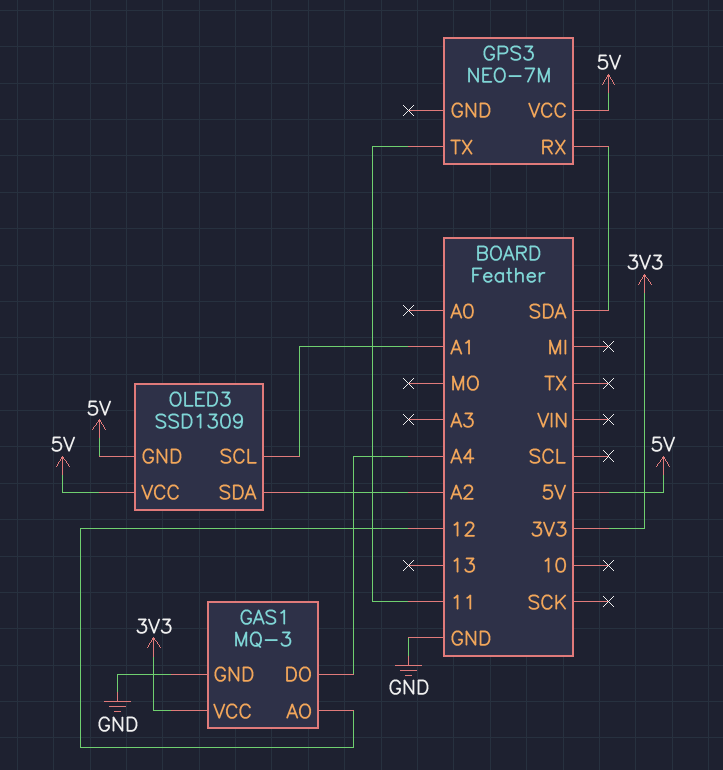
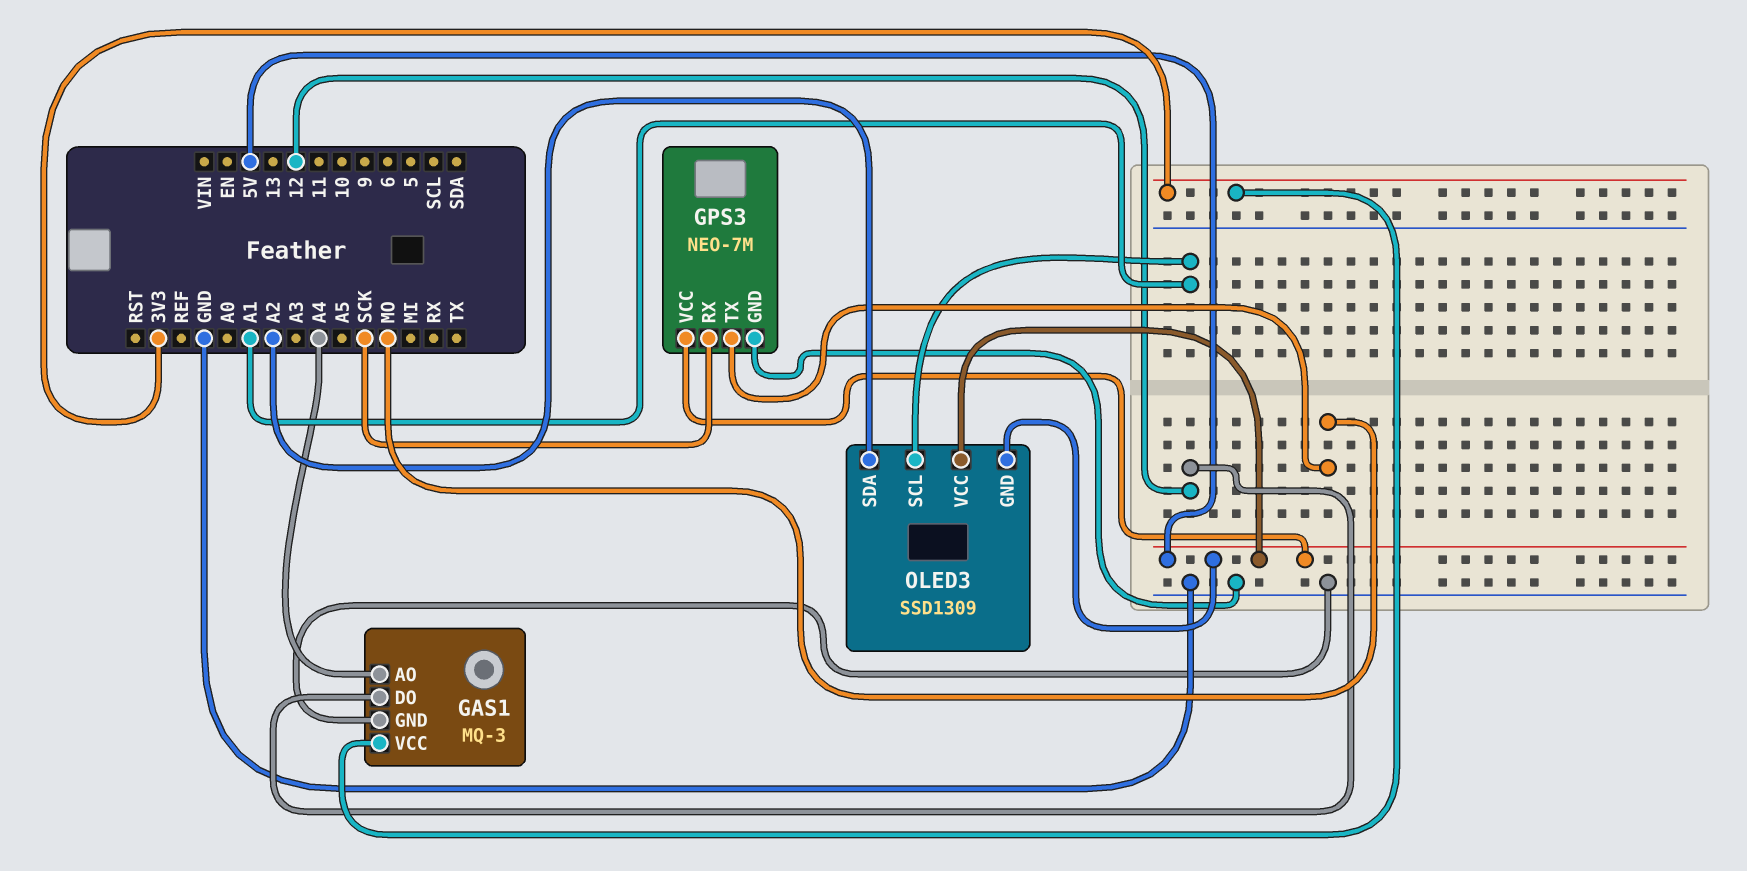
GAS1 pin AO: 12 -> A4
GAS1 pin DO: A4 -> 12
GPS3 pin GND: none -> GND
GPS3 pin RX: SDA -> SCK
GPS3 pin TX: 11 -> MO

